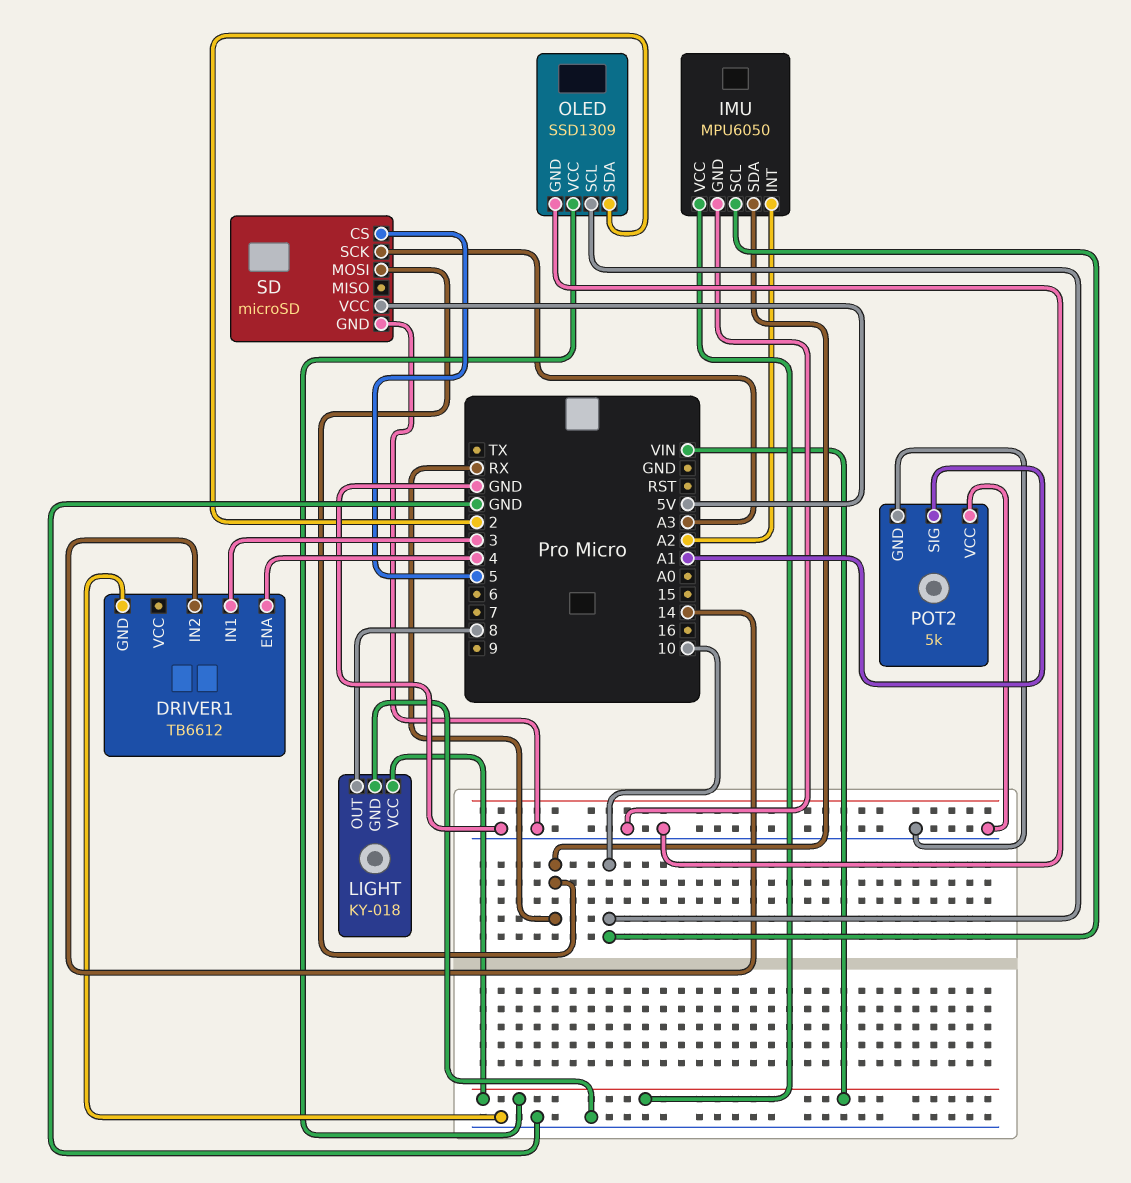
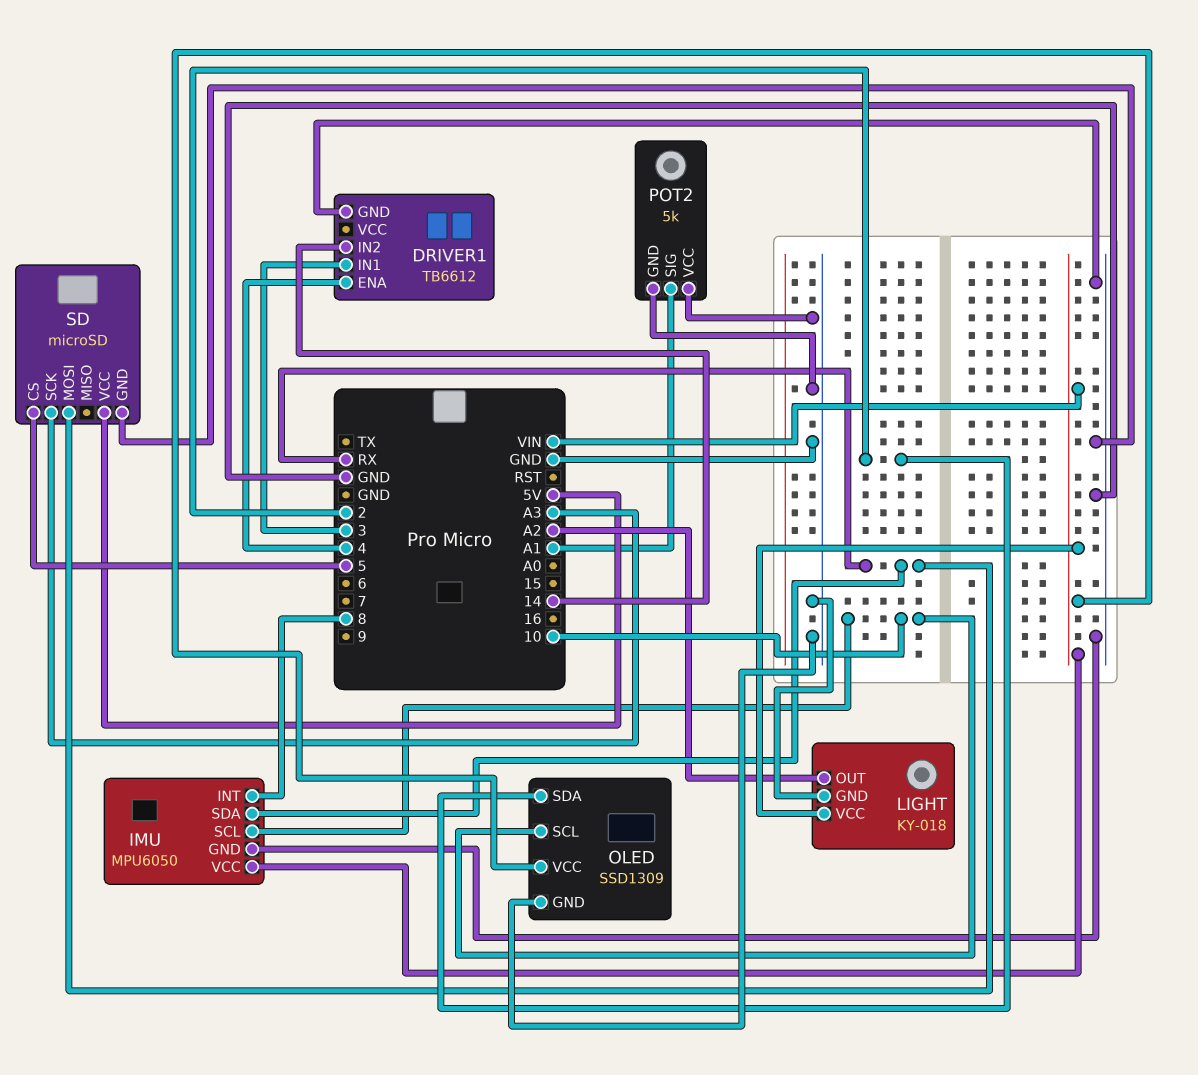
IMU pin INT: A2 -> 8
LIGHT pin OUT: 8 -> A2

